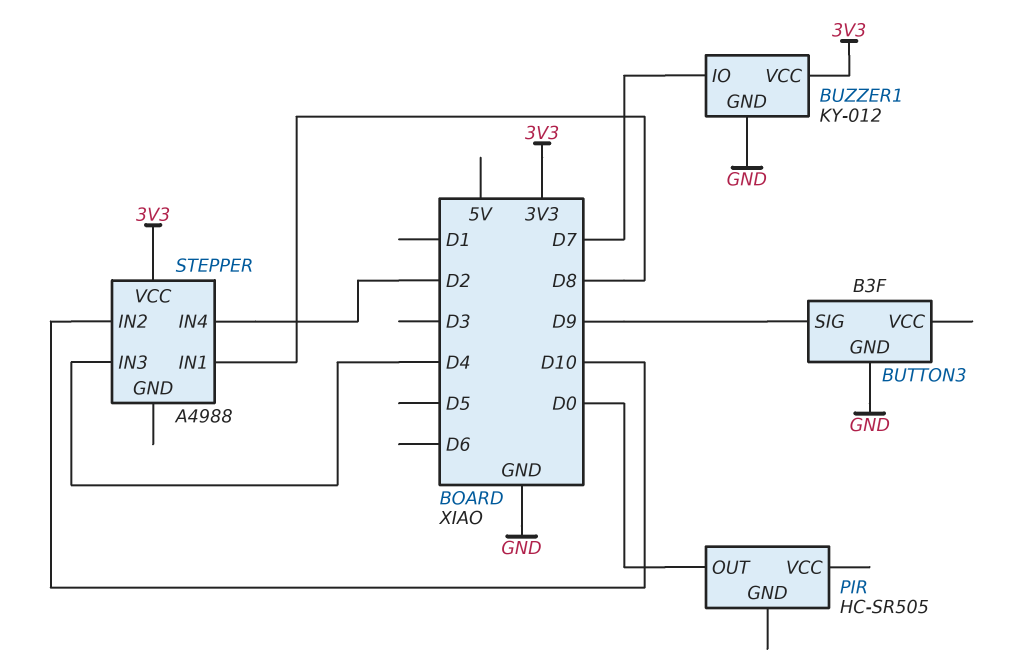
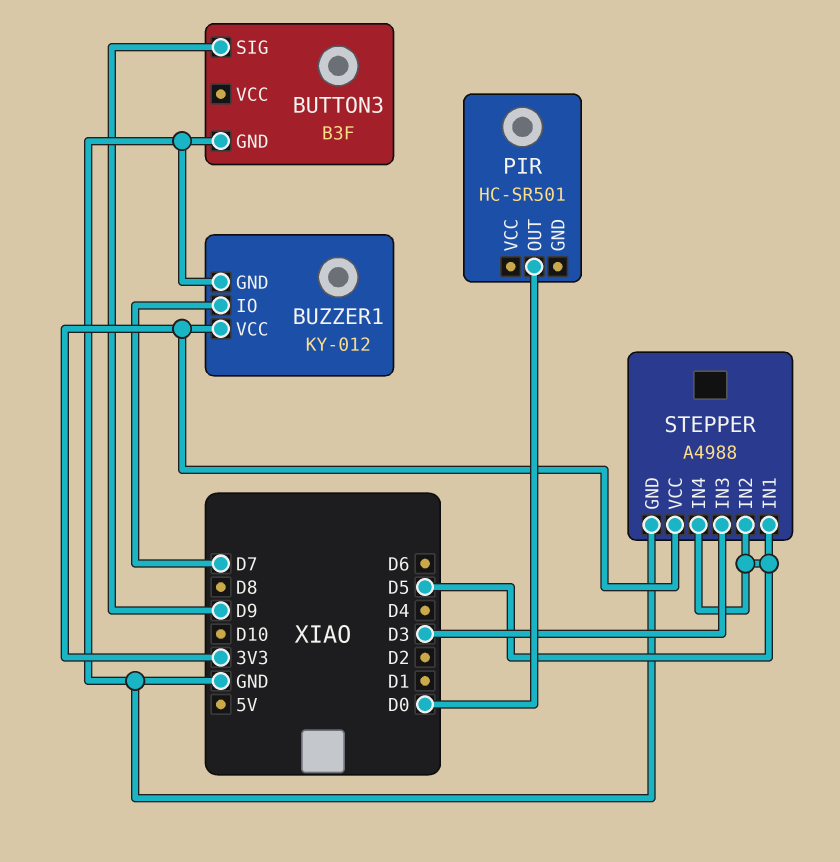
PIR: HC-SR505 -> HC-SR501
STEPPER pin GND: none -> GND
STEPPER pin IN1: D8 -> D5
STEPPER pin IN2: D10 -> D5
STEPPER pin IN3: D4 -> D3
STEPPER pin IN4: D2 -> D5

